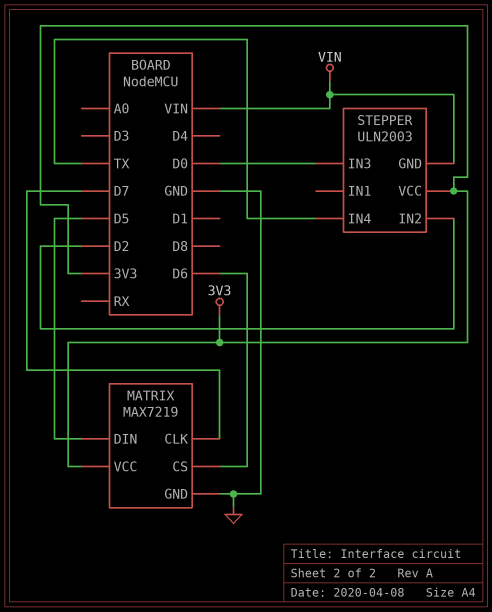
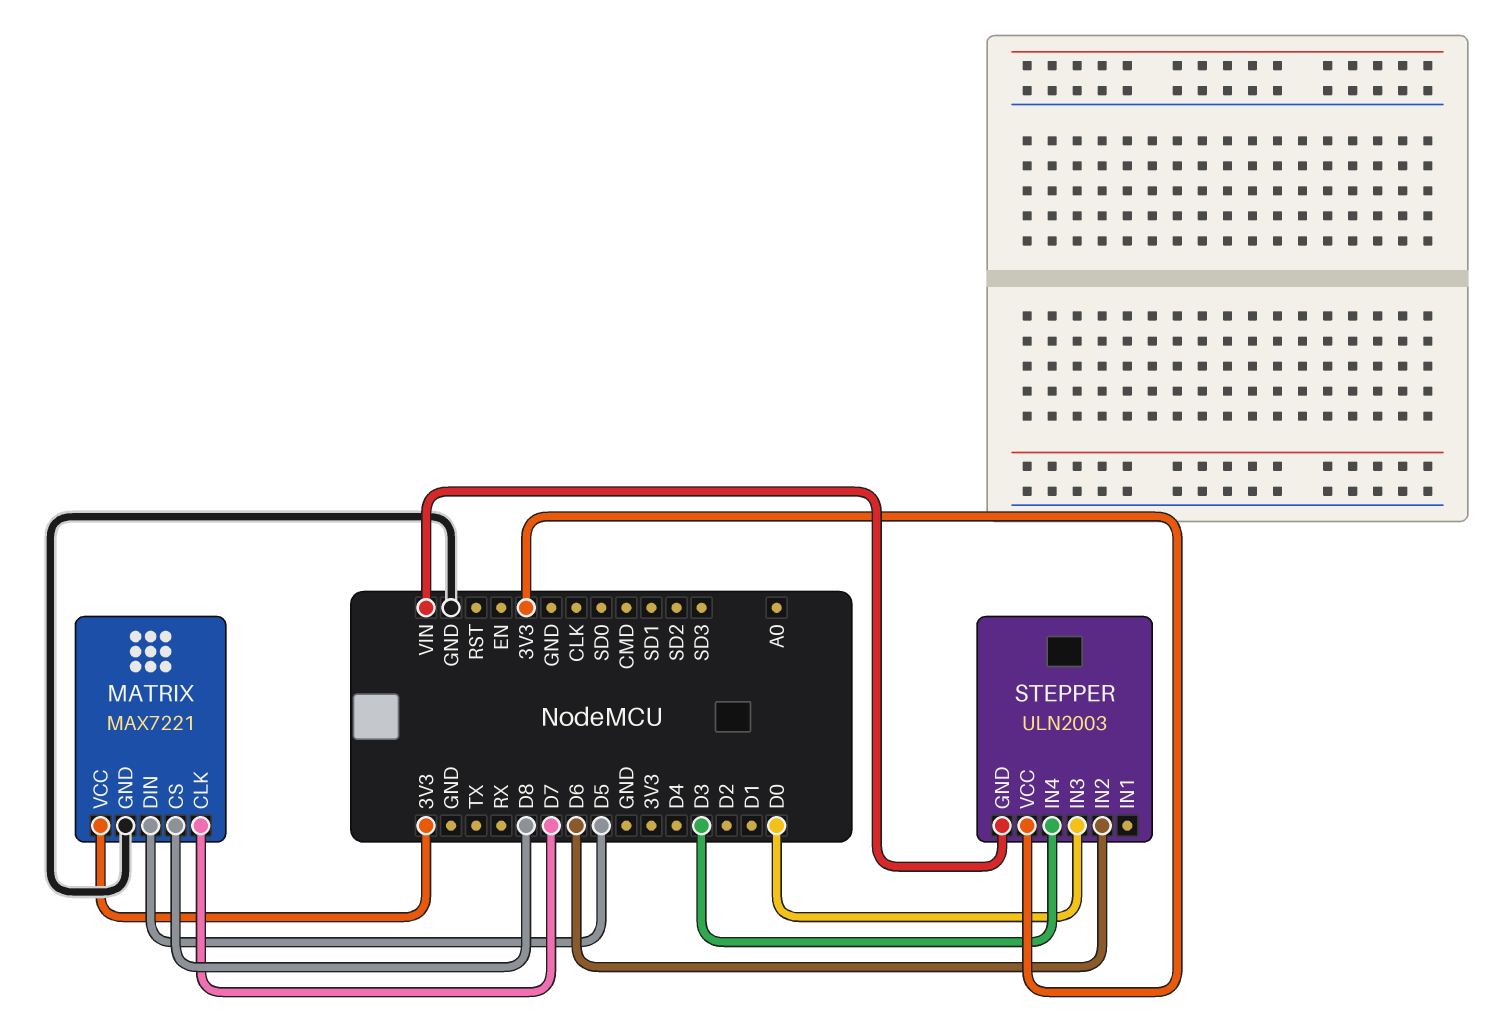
MATRIX: MAX7219 -> MAX7221
MATRIX pin CS: D6 -> D8
STEPPER pin IN2: D2 -> D6
STEPPER pin IN4: TX -> D3

